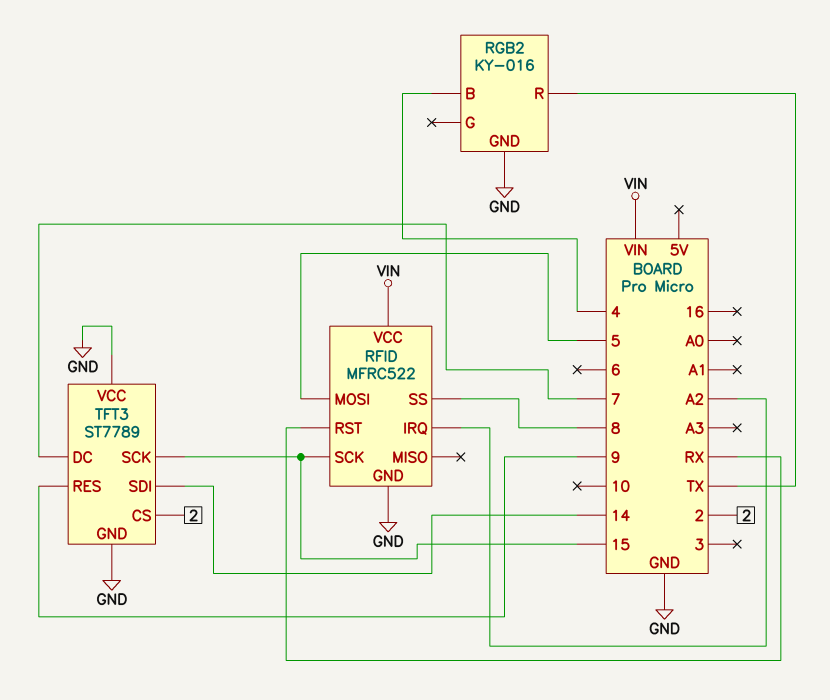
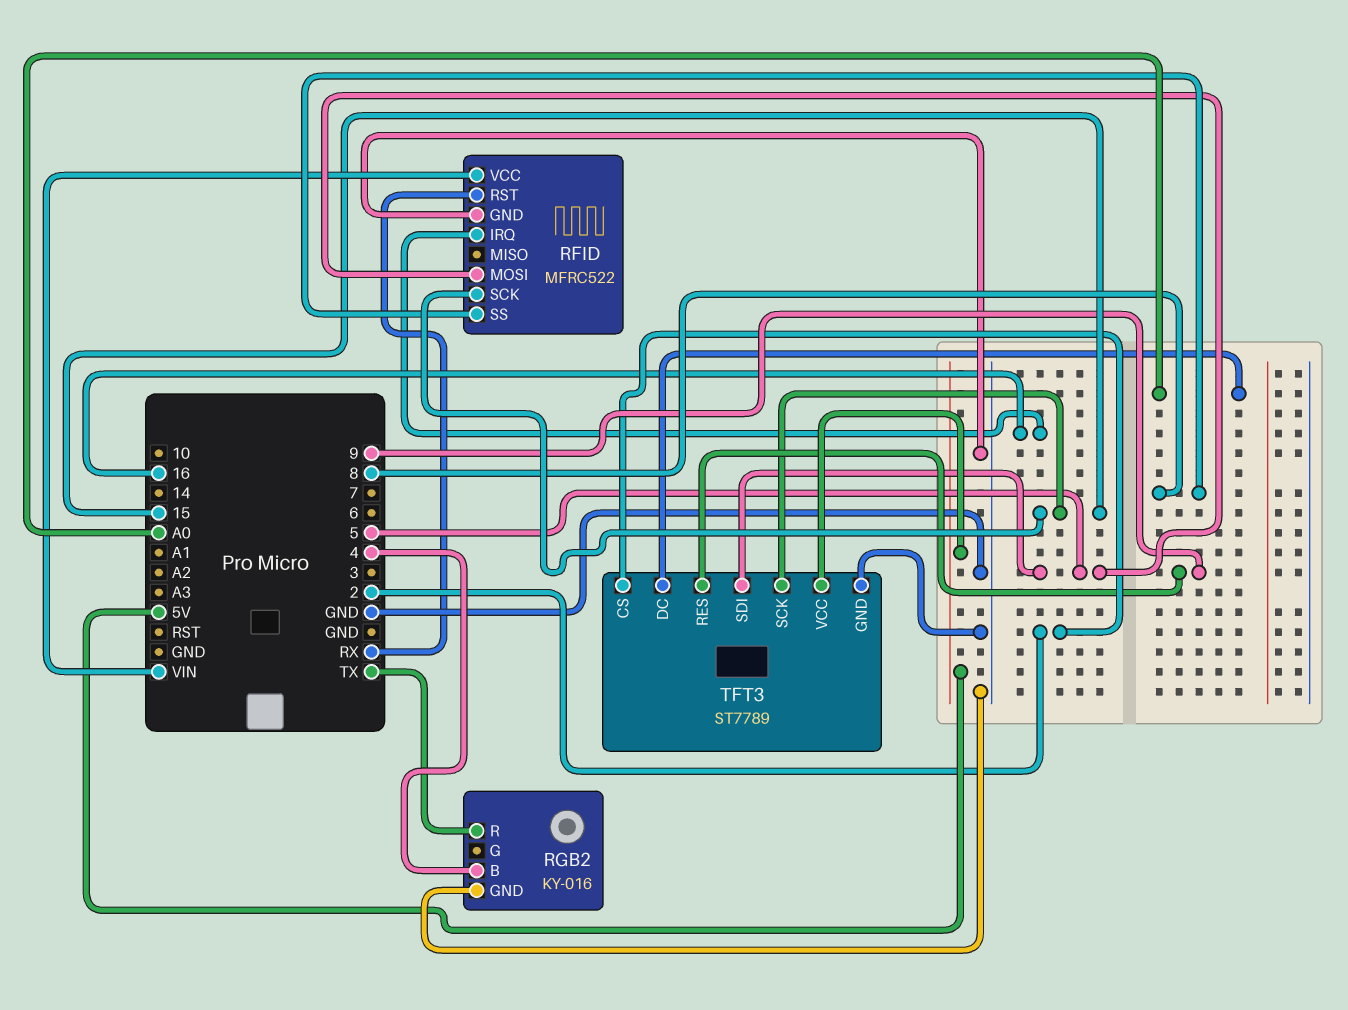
RFID pin IRQ: A2 -> 16
TFT3 pin DC: 7 -> A0
TFT3 pin SDI: 14 -> 5
TFT3 pin VCC: GND -> 5V

